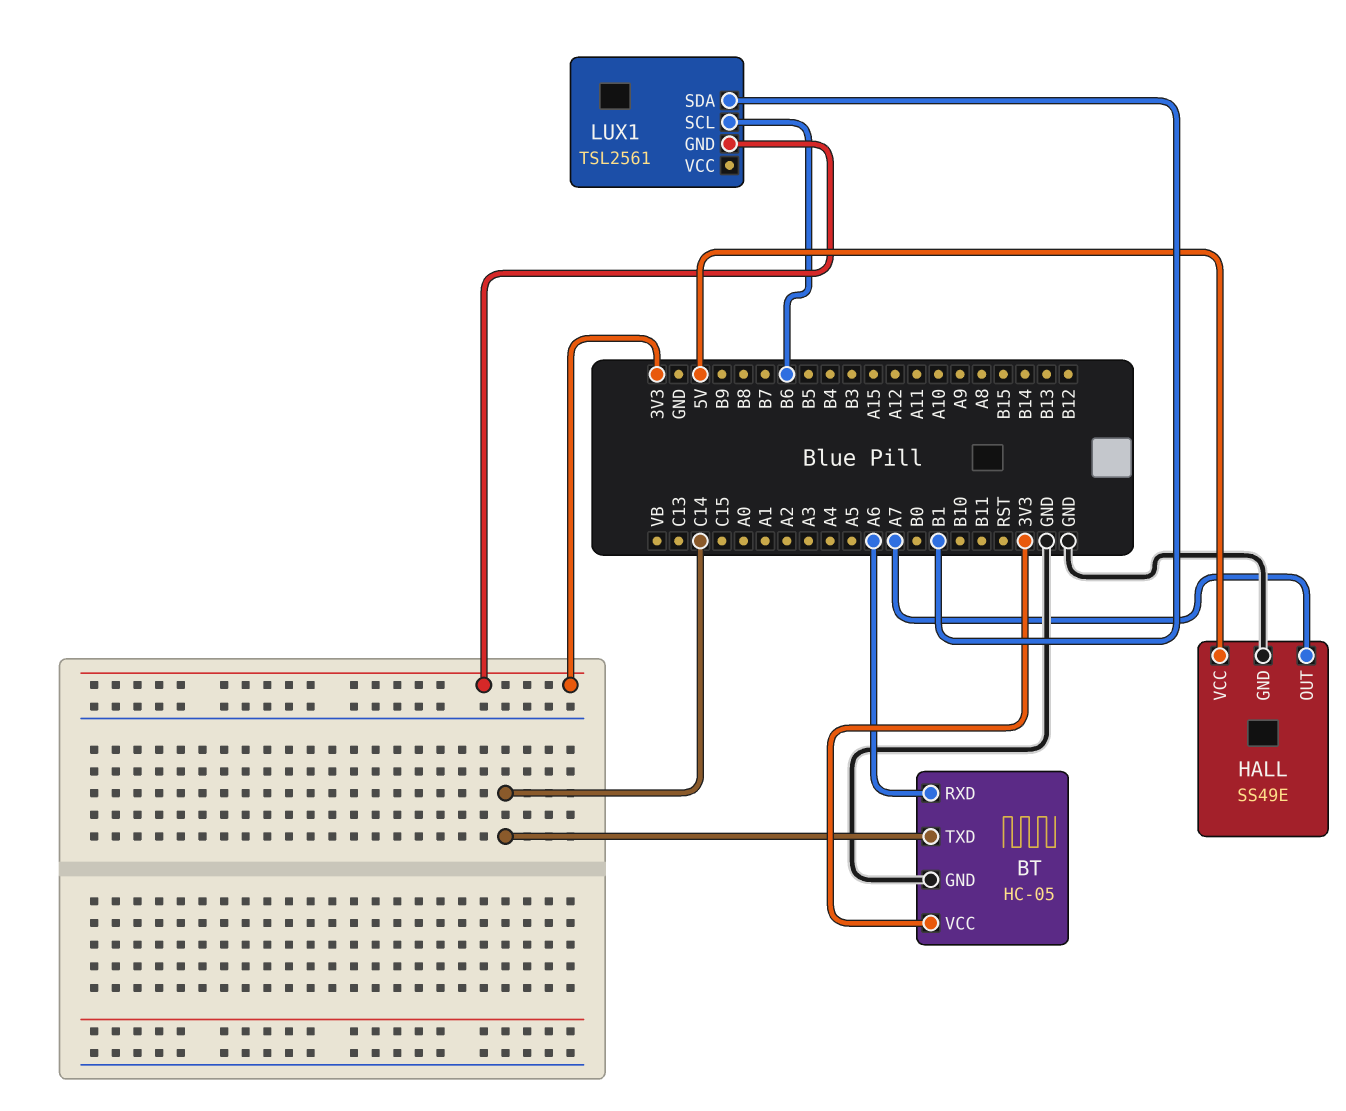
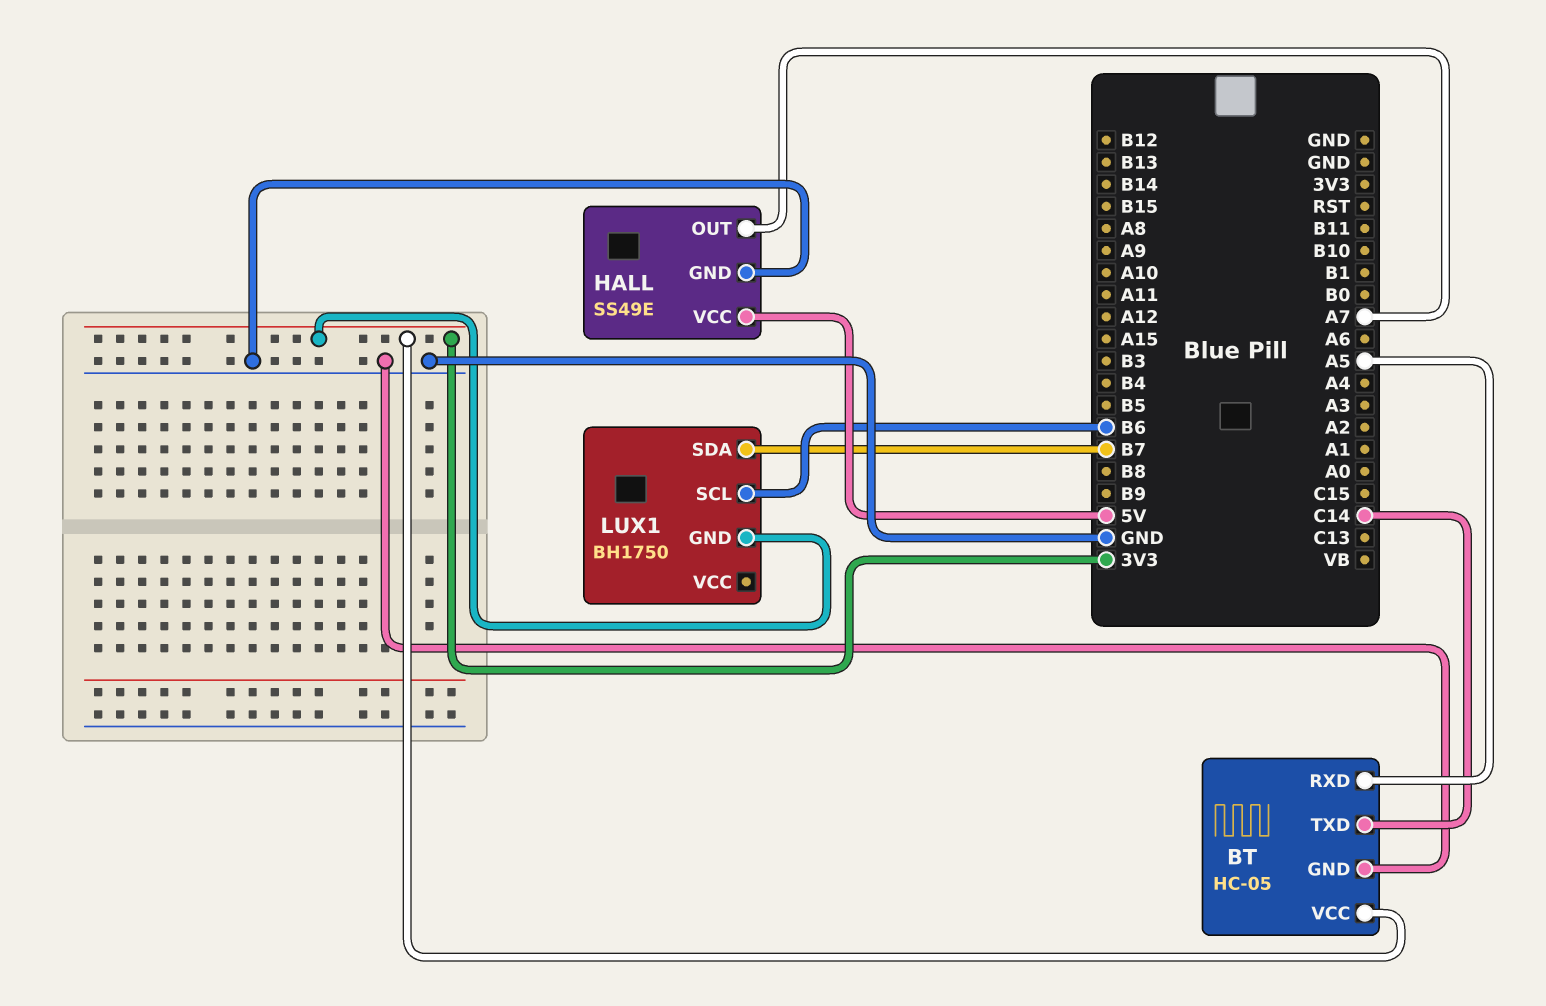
BT pin RXD: A6 -> A5
LUX1: TSL2561 -> BH1750
LUX1 pin SDA: B1 -> B7

